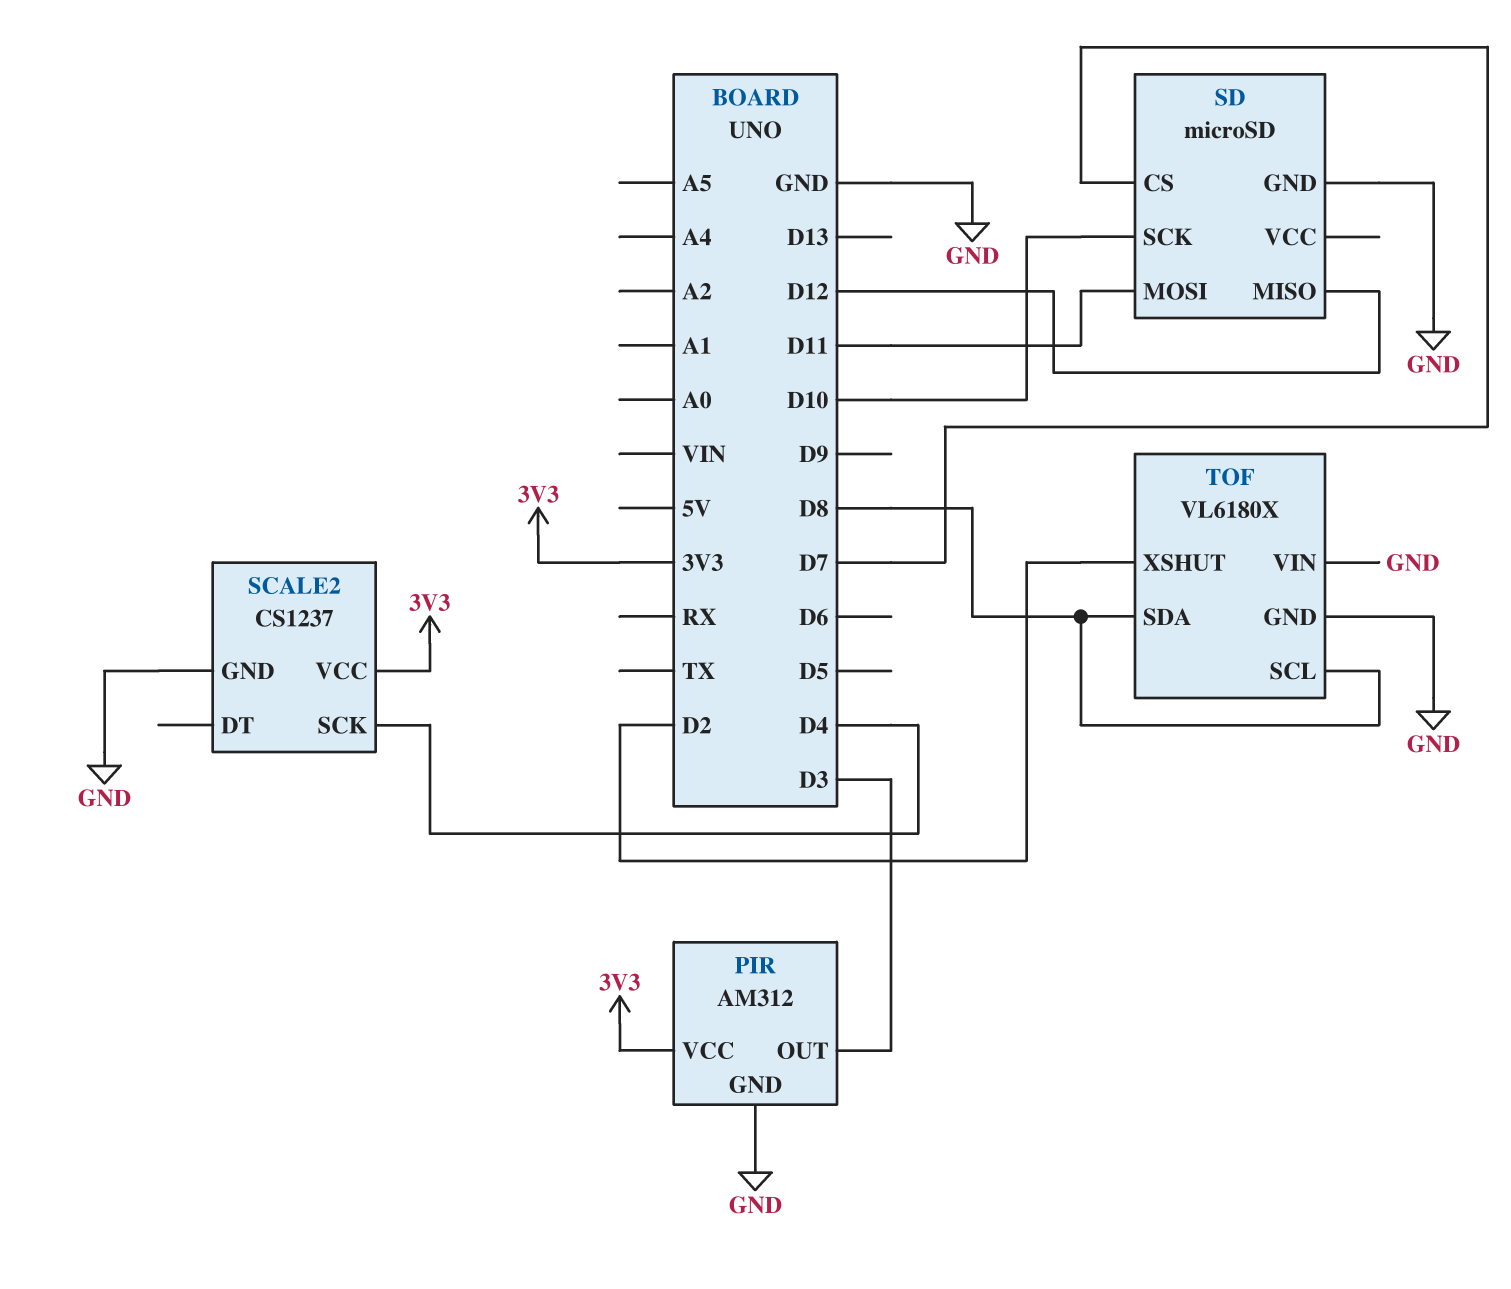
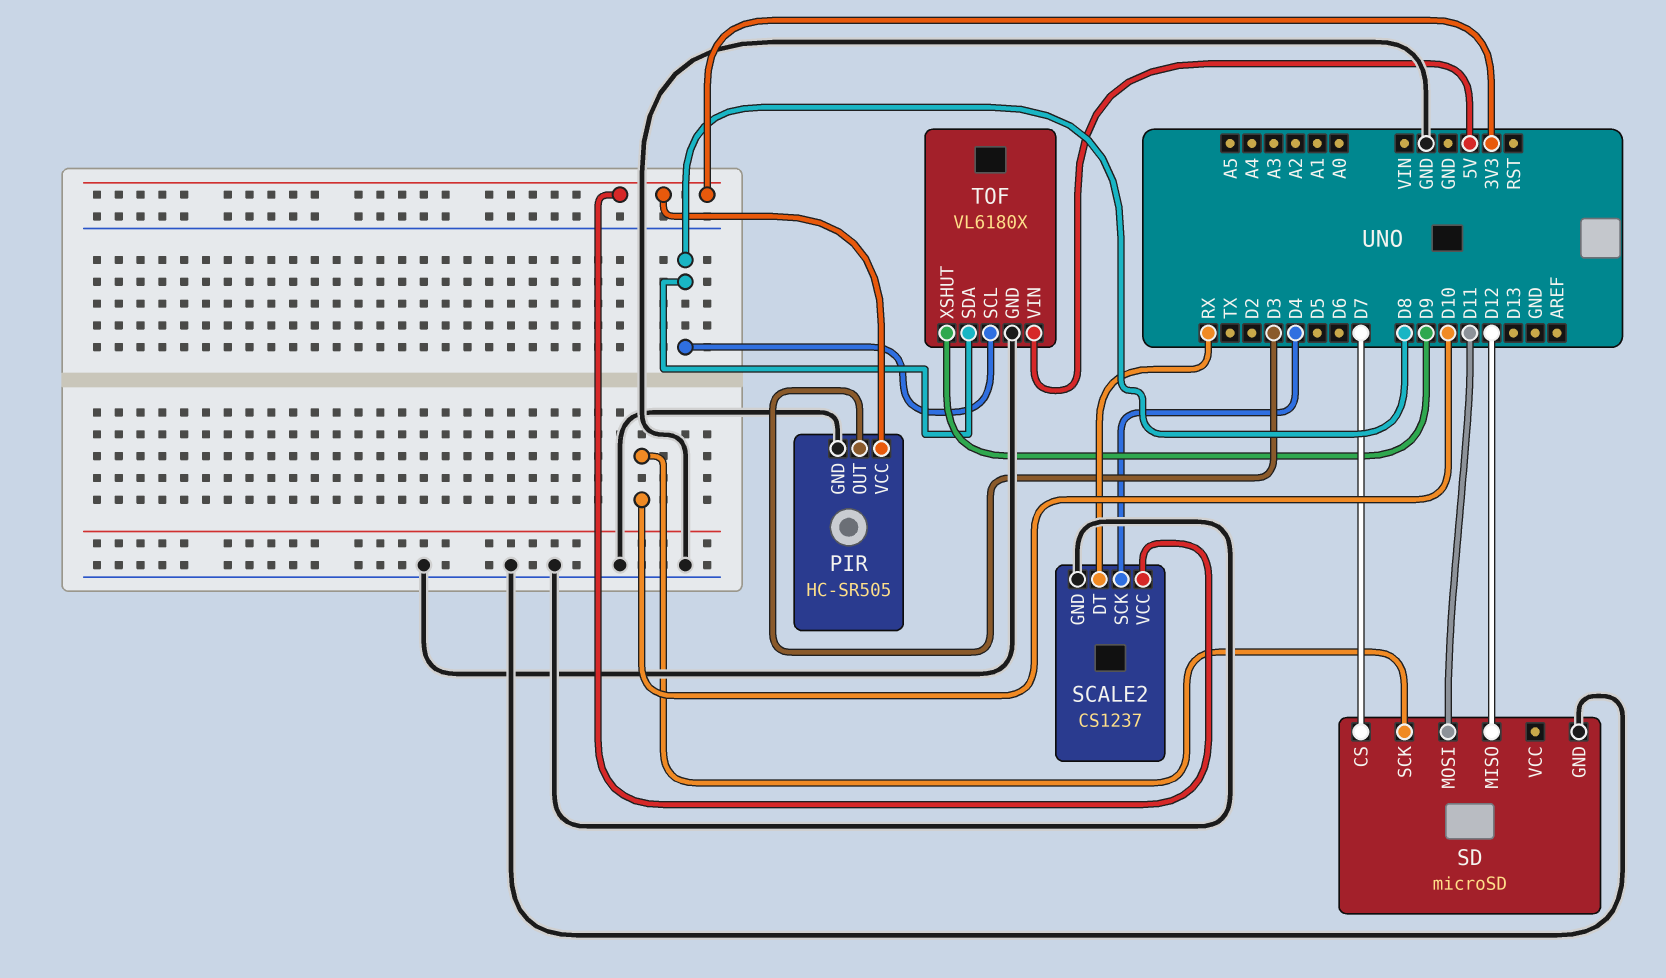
PIR: AM312 -> HC-SR505
SCALE2 pin DT: none -> RX
TOF pin VIN: GND -> 5V
TOF pin XSHUT: D2 -> D9

